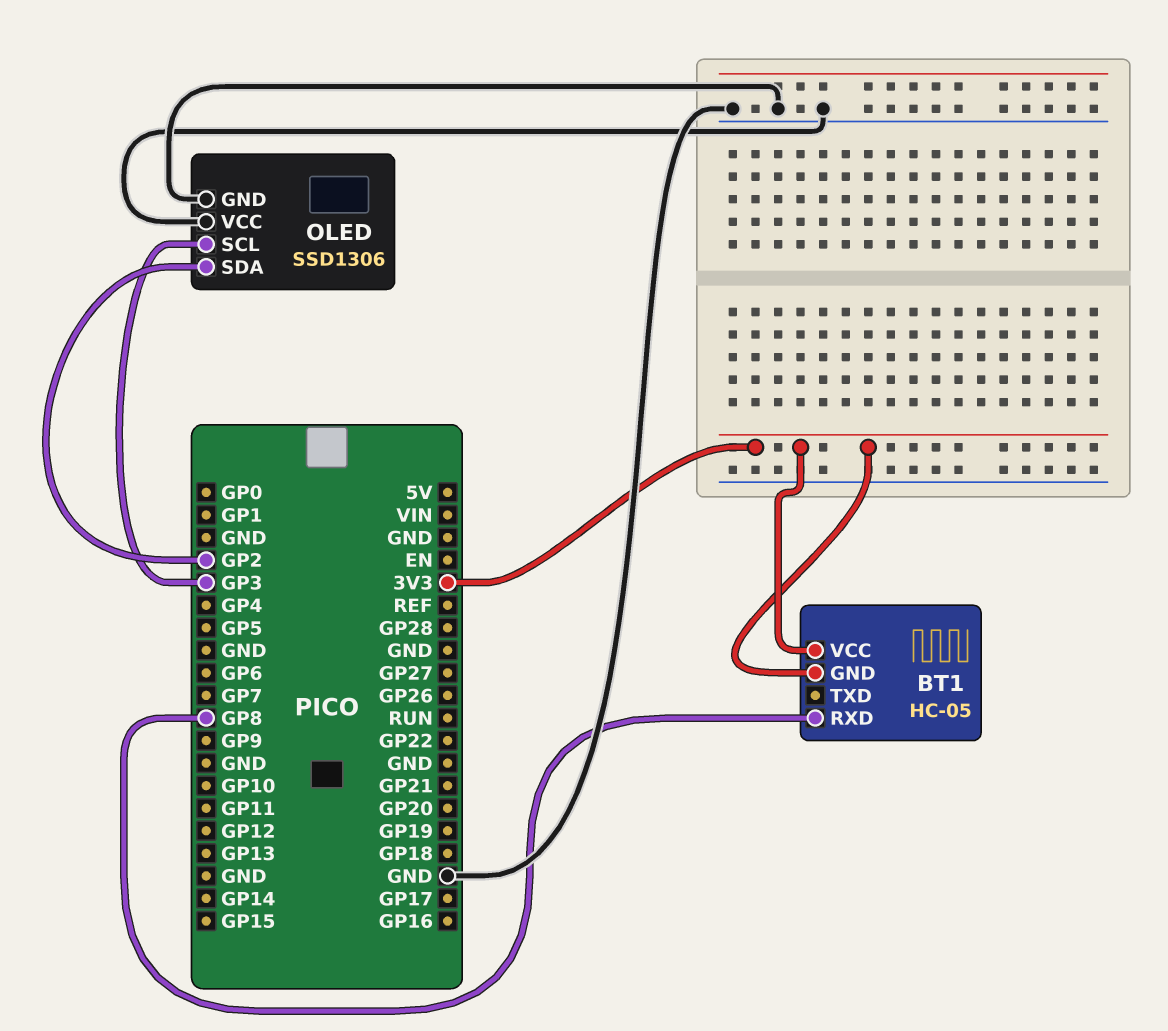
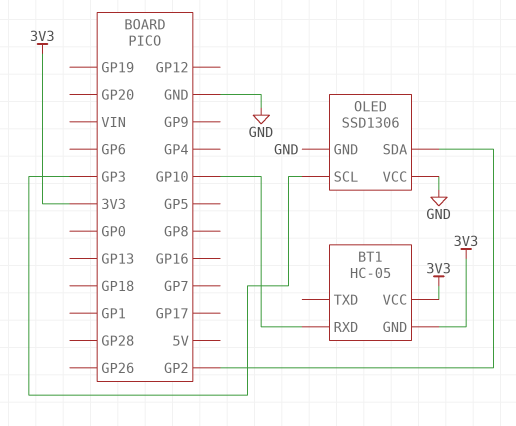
BT1 pin RXD: GP8 -> GP10

